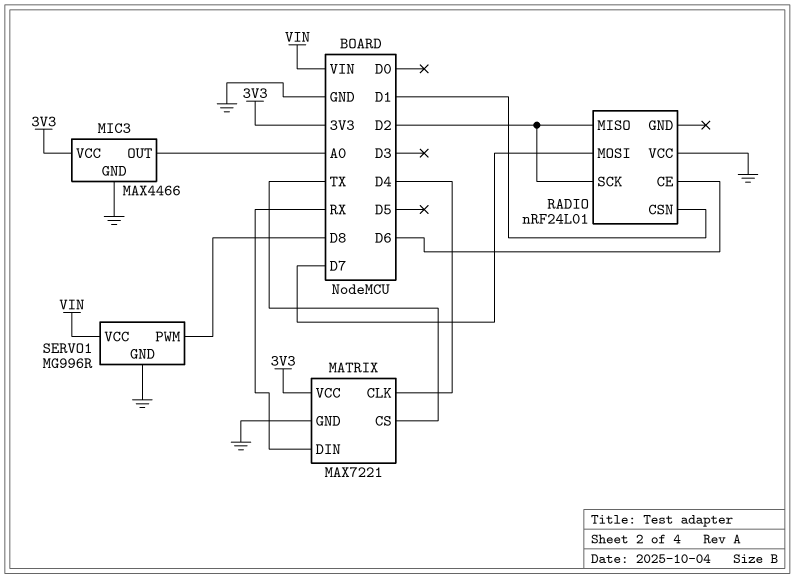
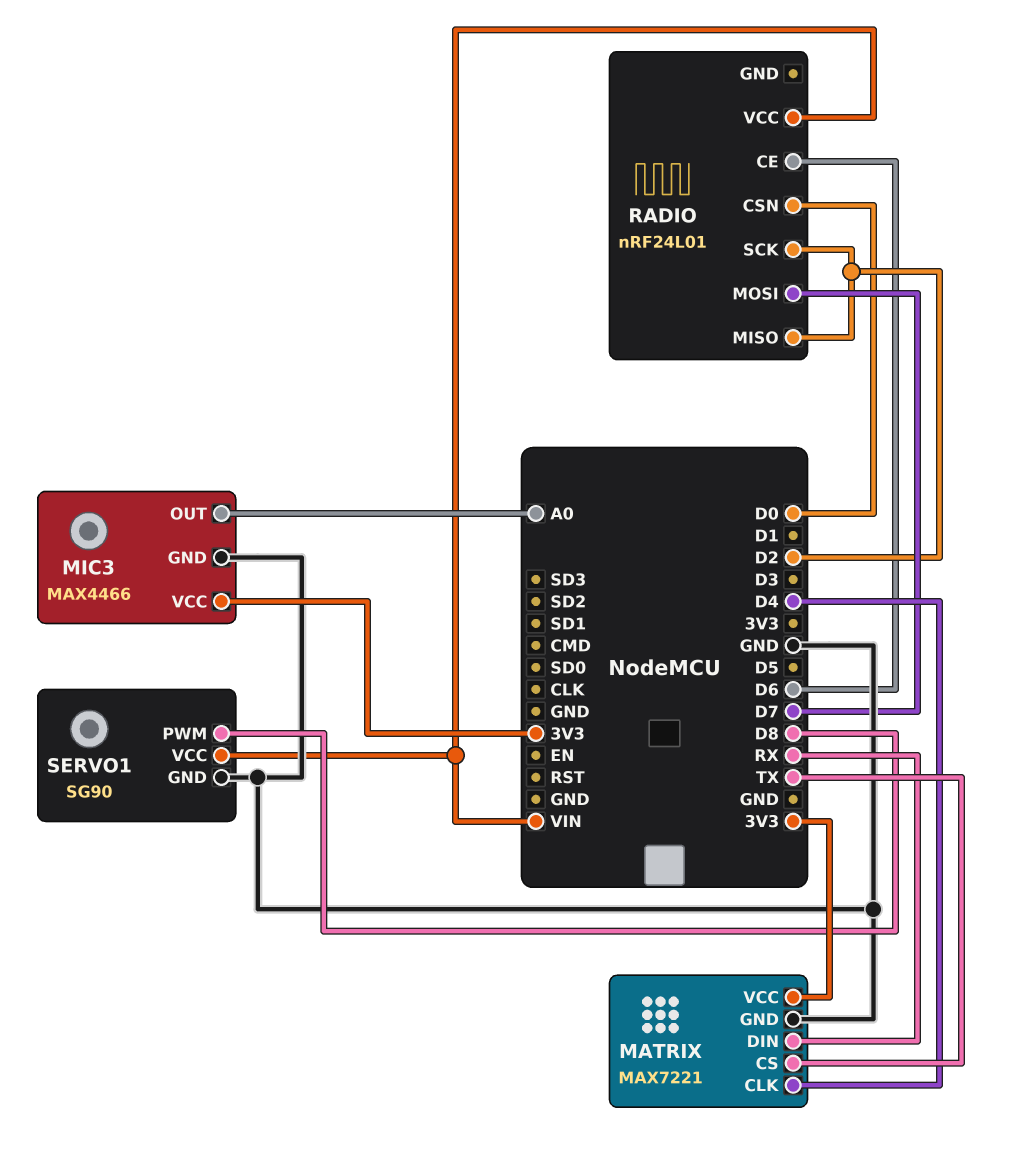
RADIO pin CSN: D1 -> D0
RADIO pin VCC: GND -> VIN
SERVO1: MG996R -> SG90

